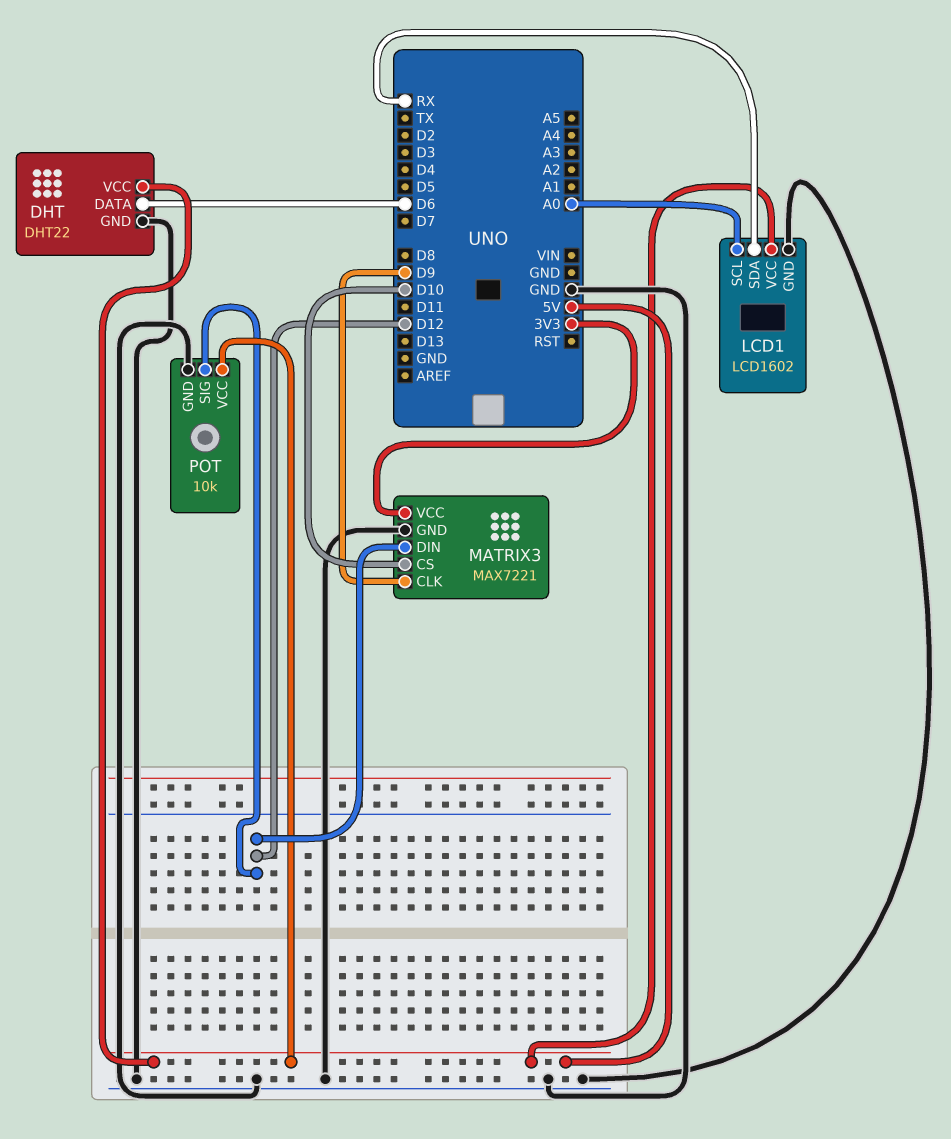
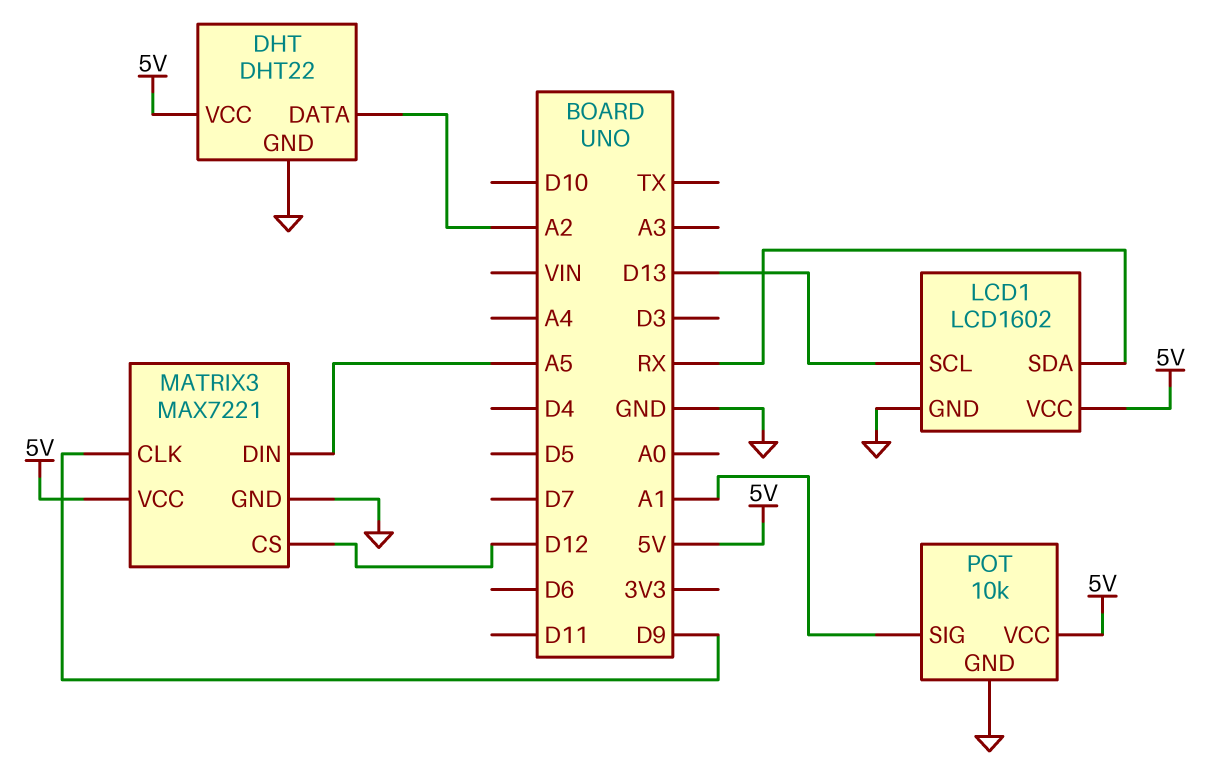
DHT pin DATA: D6 -> A2
LCD1 pin SCL: A0 -> D13
MATRIX3 pin CS: D10 -> D12
MATRIX3 pin DIN: D12 -> A5
MATRIX3 pin VCC: 3V3 -> 5V
POT pin SIG: D12 -> A1

